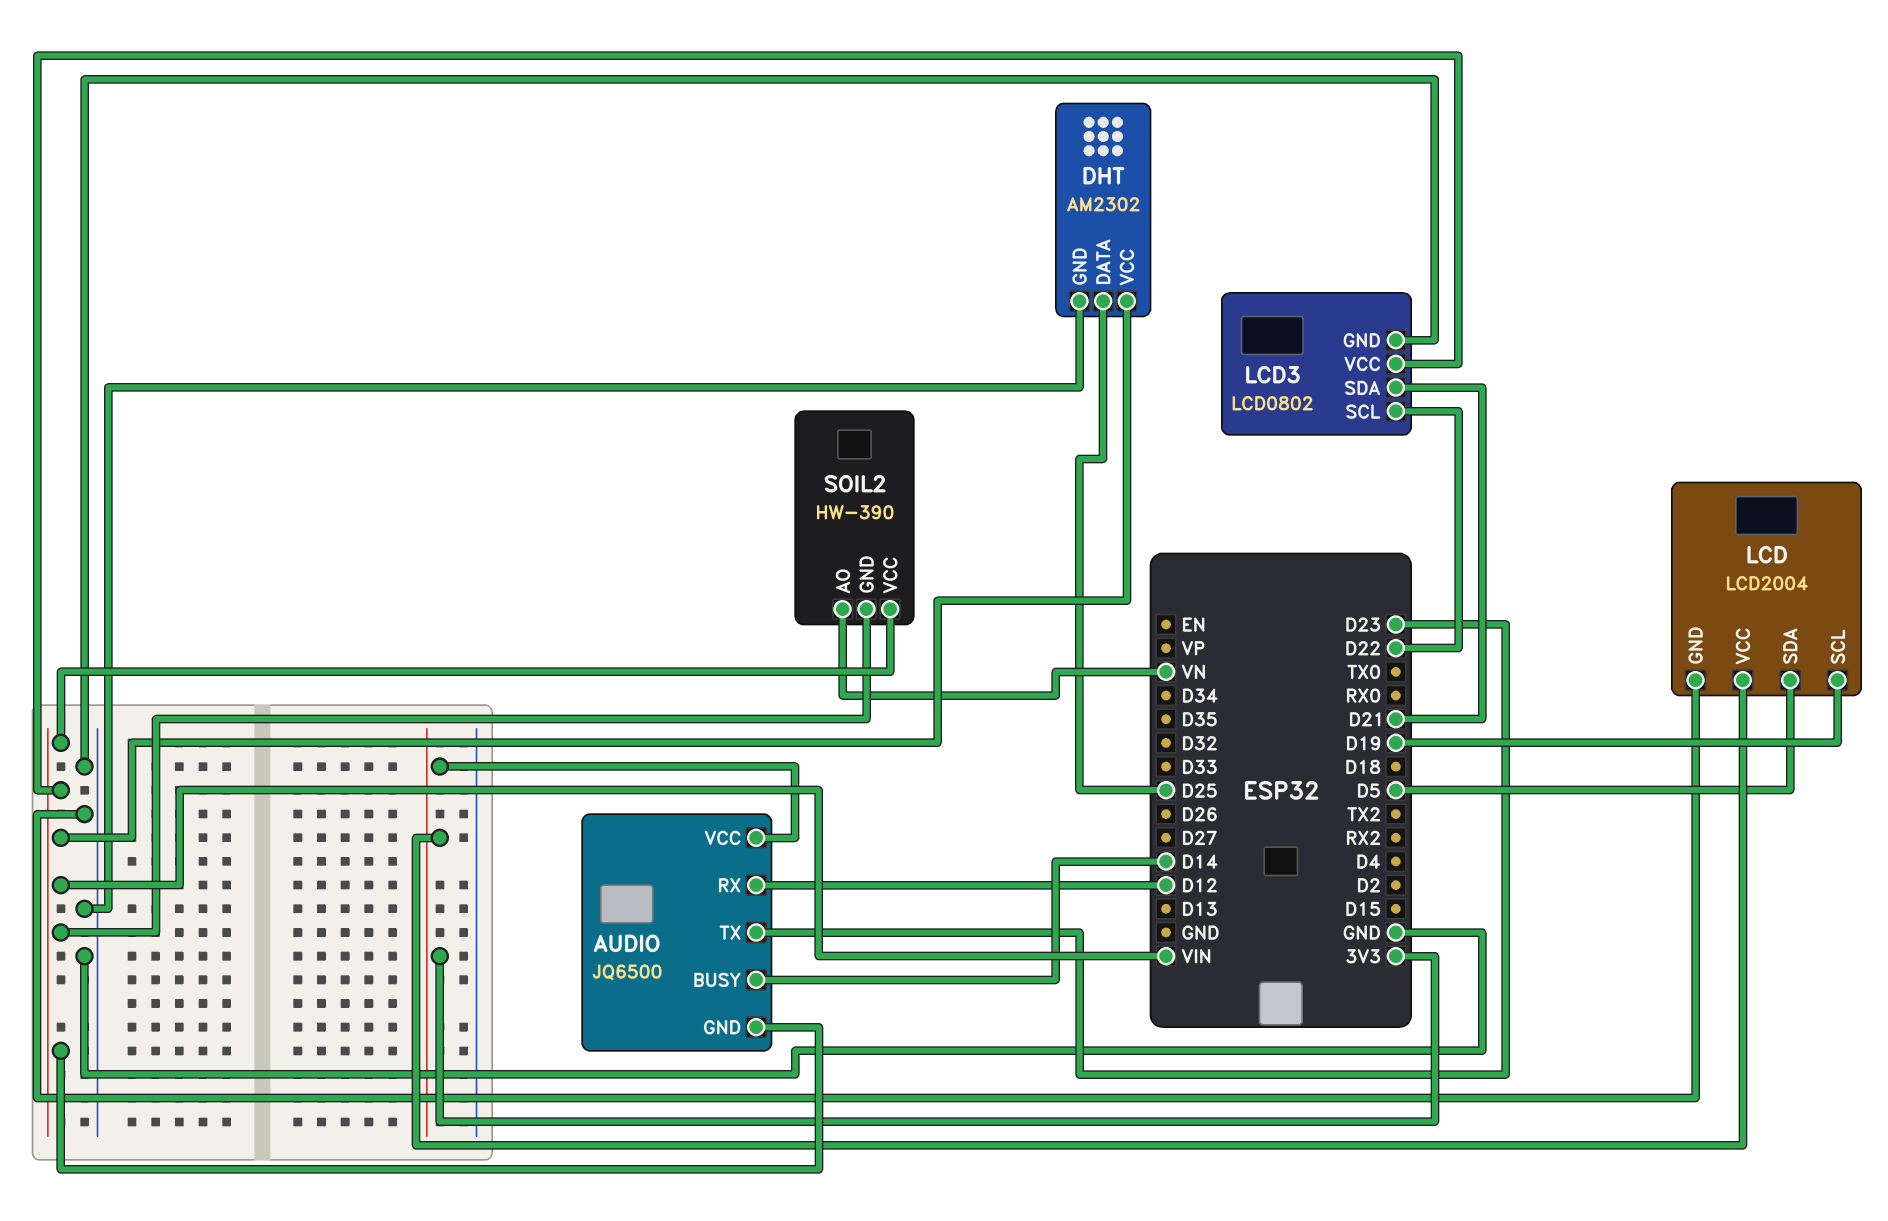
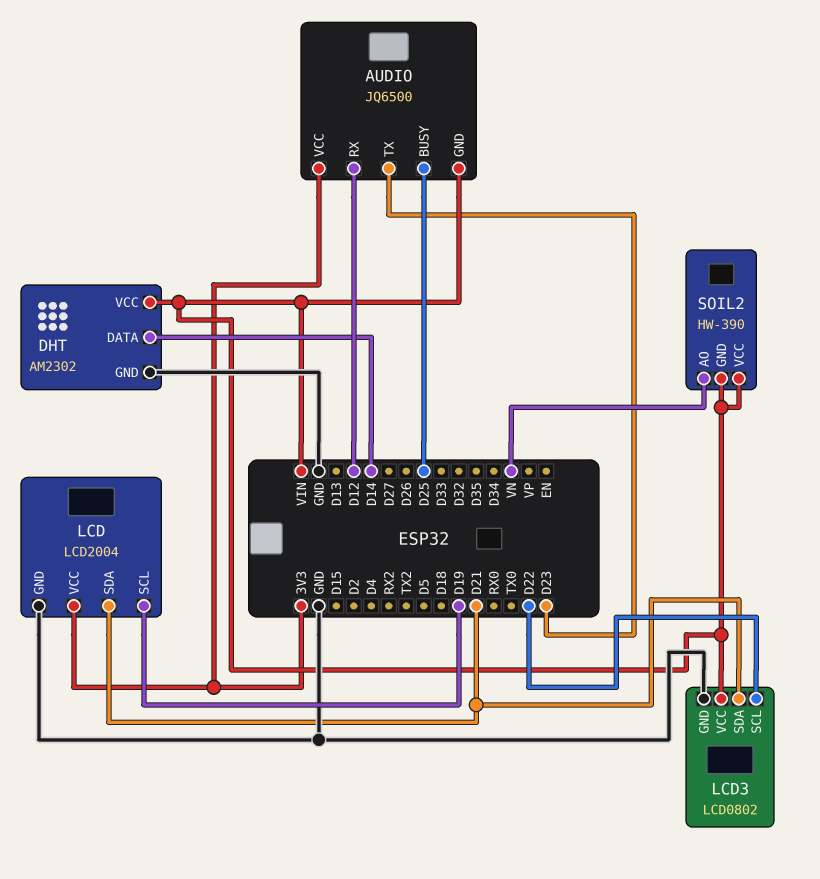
AUDIO pin BUSY: D14 -> D25
DHT pin DATA: D25 -> D14
LCD pin SDA: D5 -> D21

